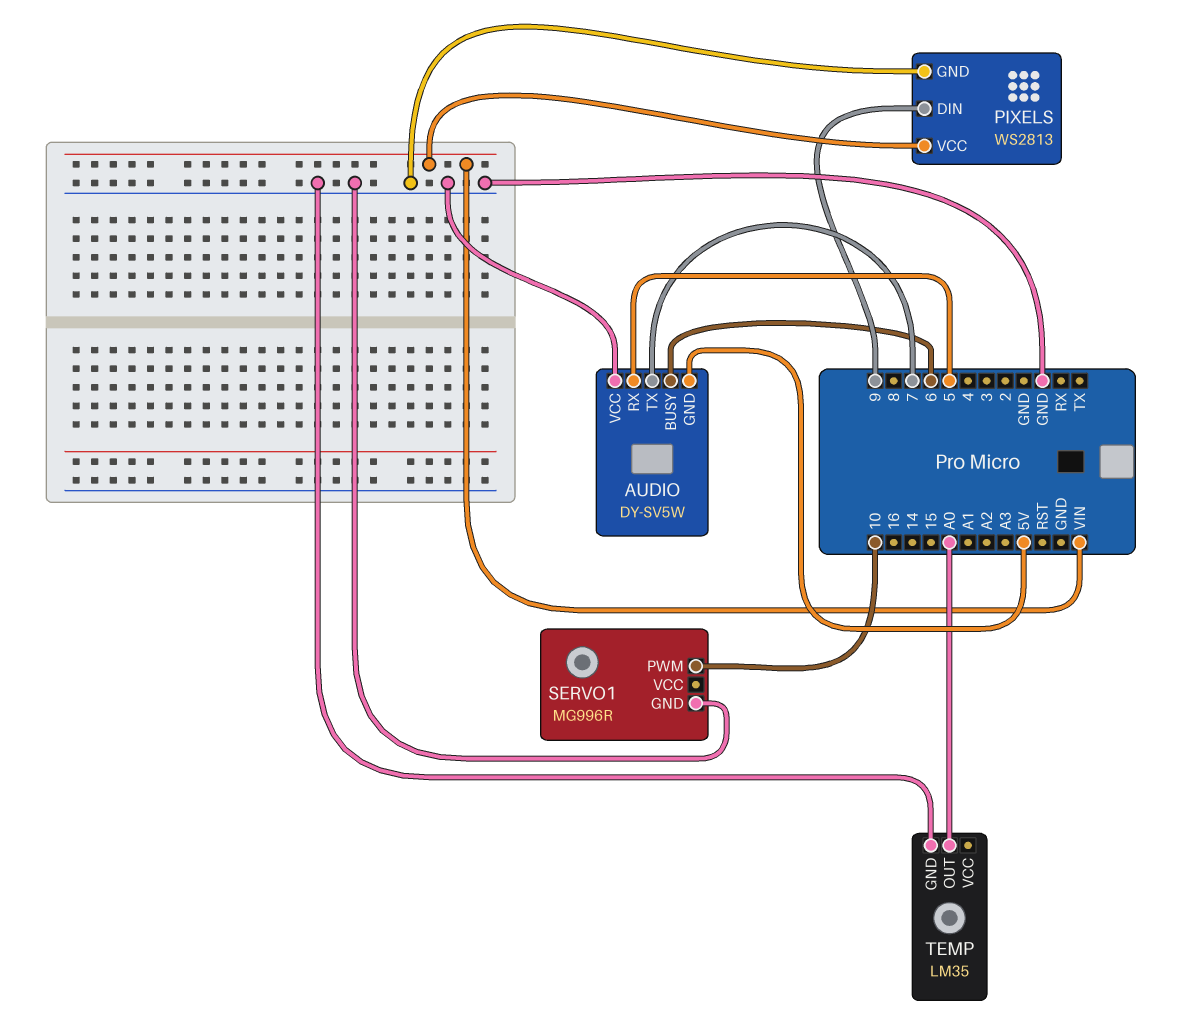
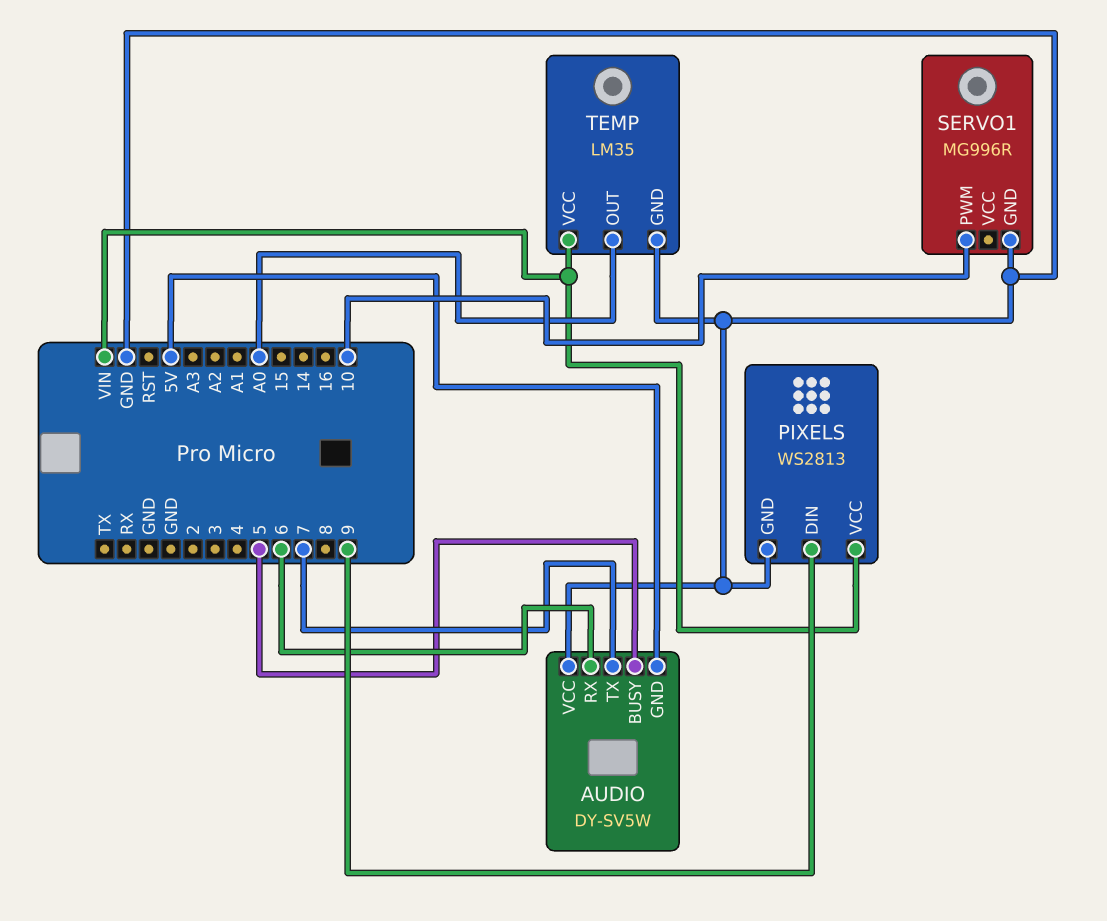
AUDIO pin BUSY: 6 -> 5
AUDIO pin RX: 5 -> 6
TEMP pin VCC: none -> VIN

